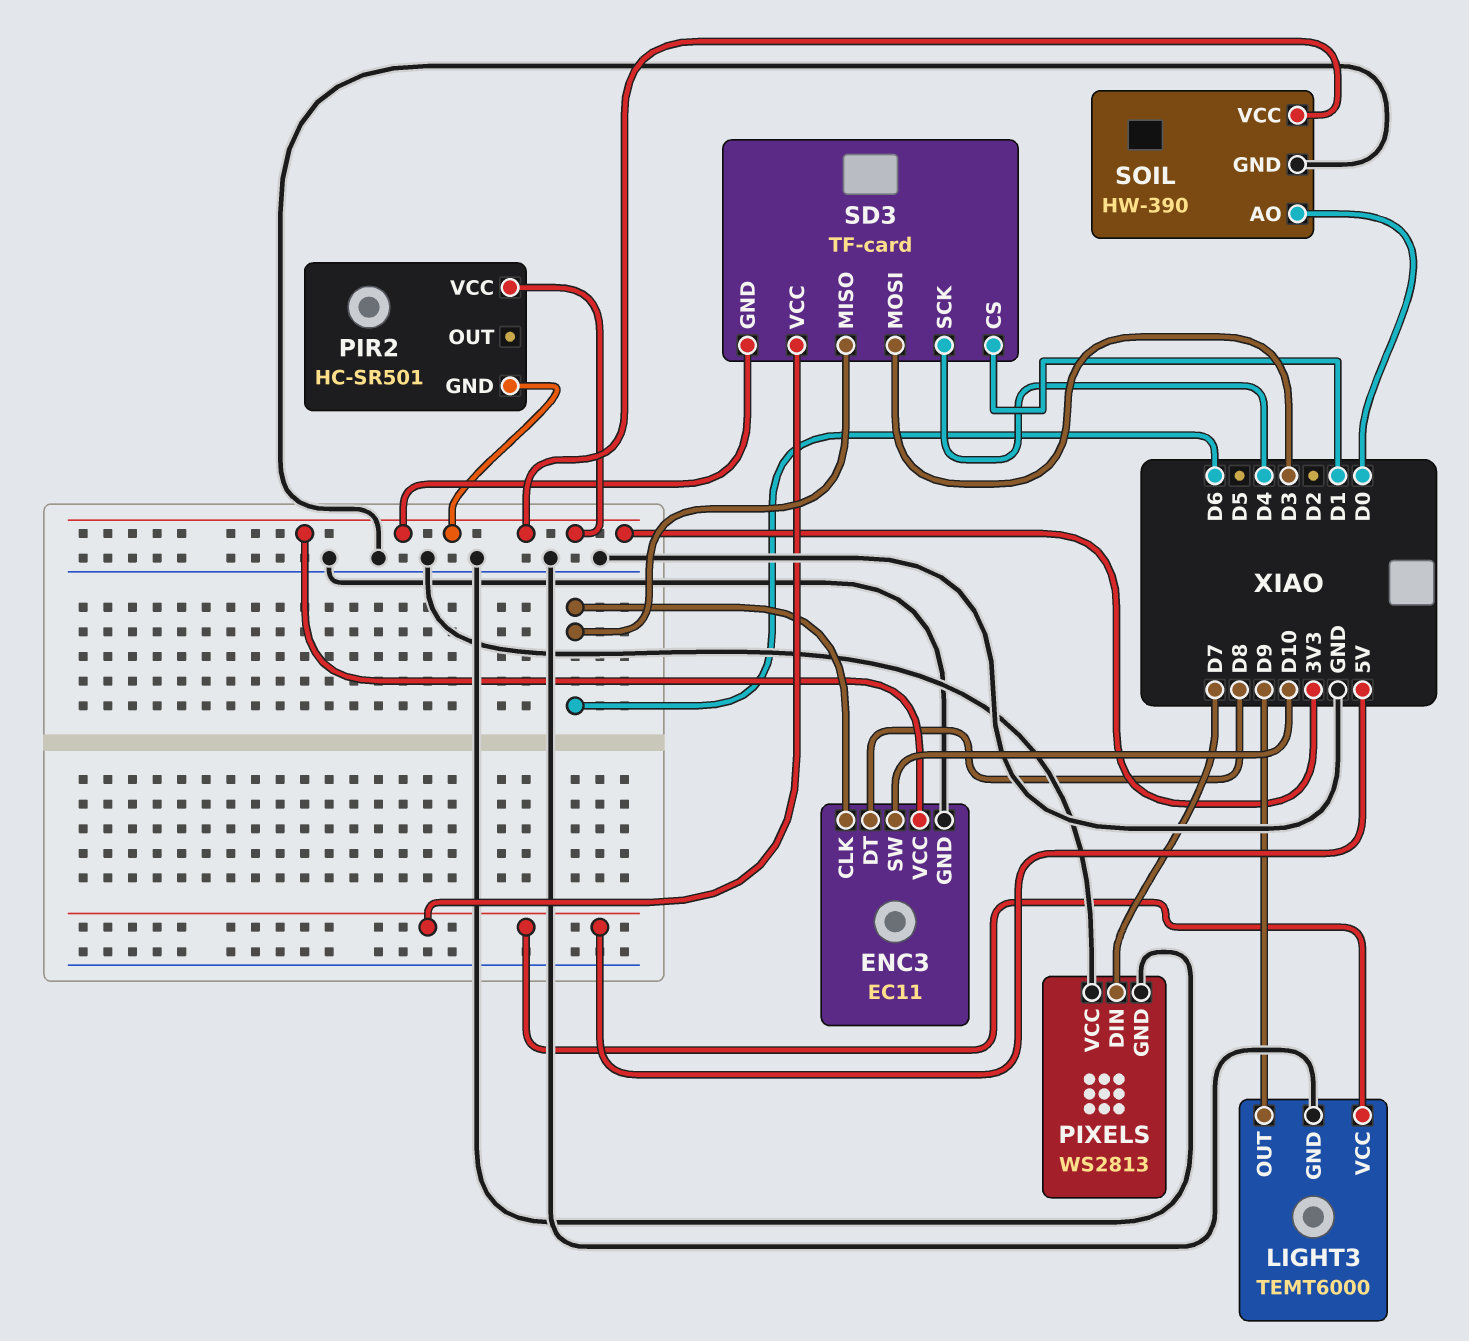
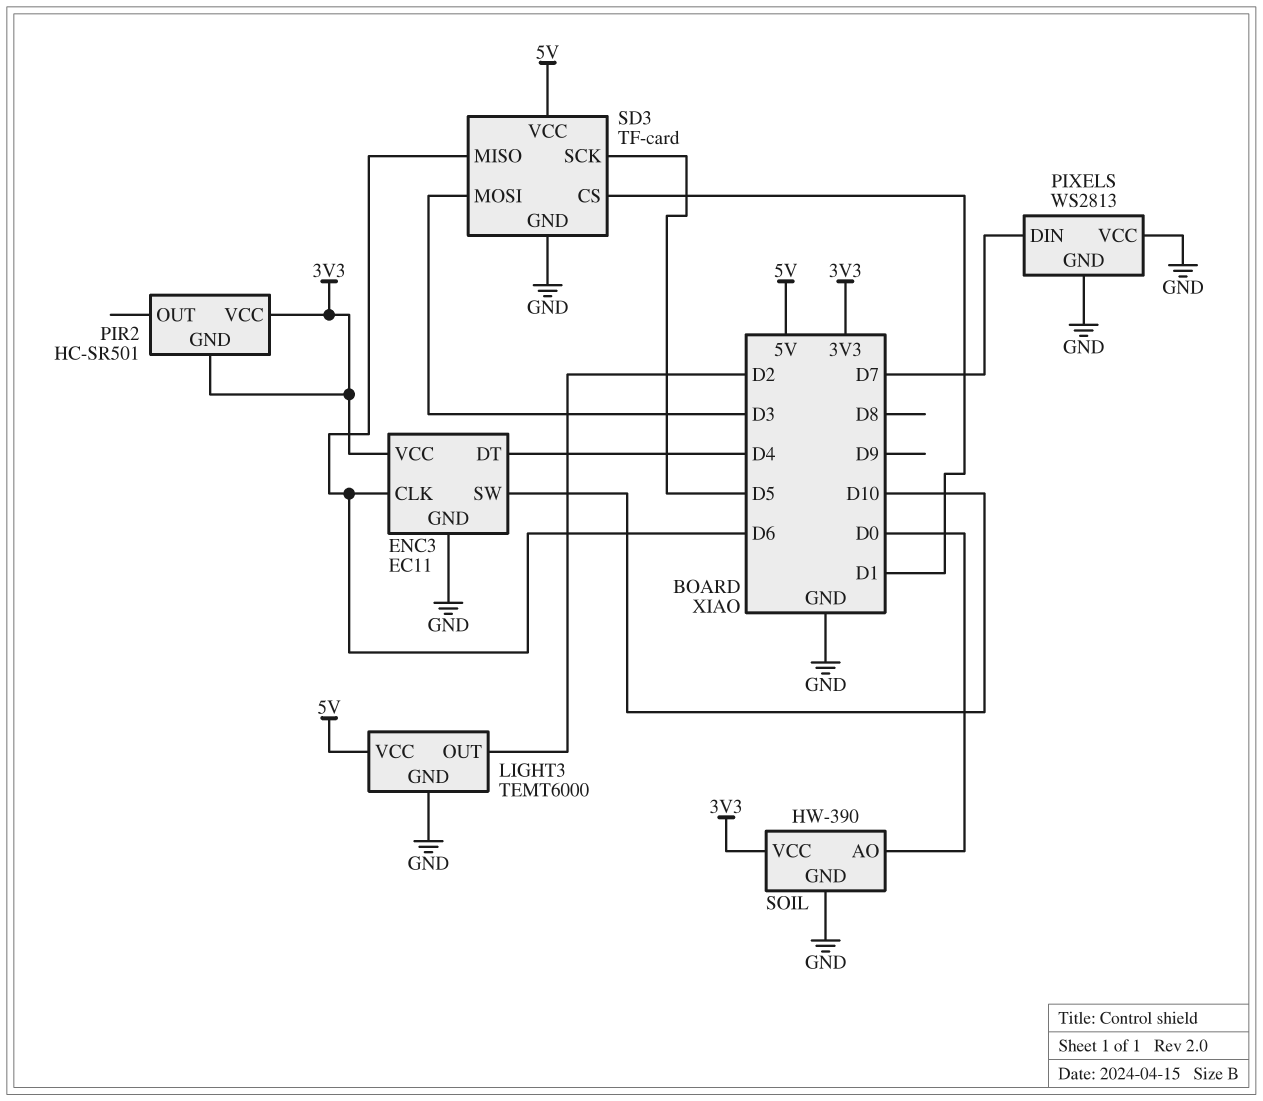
ENC3 pin DT: D8 -> D4
LIGHT3 pin OUT: D9 -> D2
SD3 pin GND: 3V3 -> GND
SD3 pin SCK: D4 -> D5

